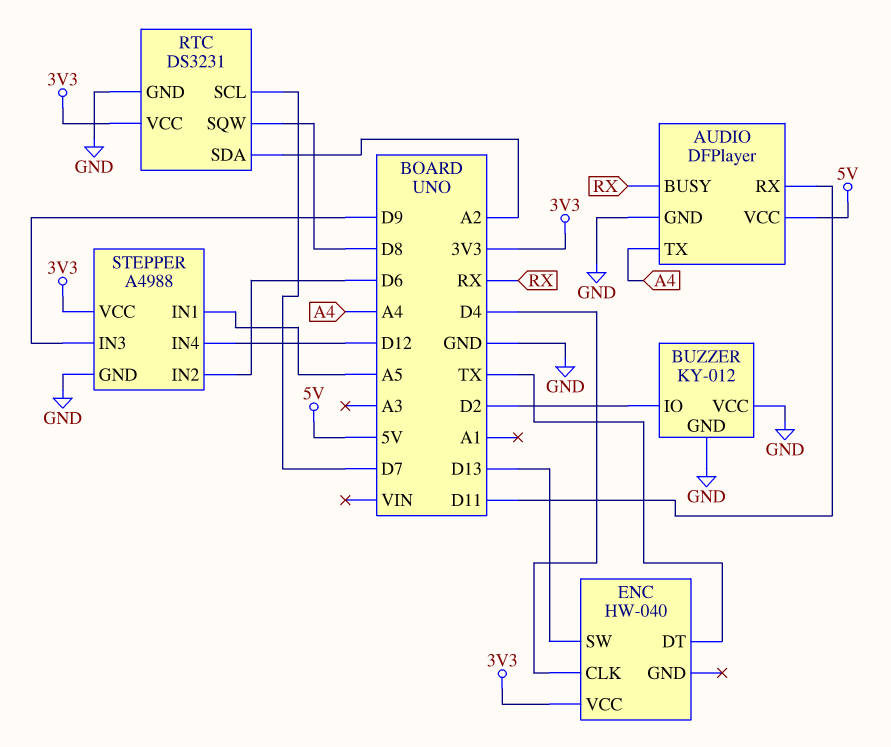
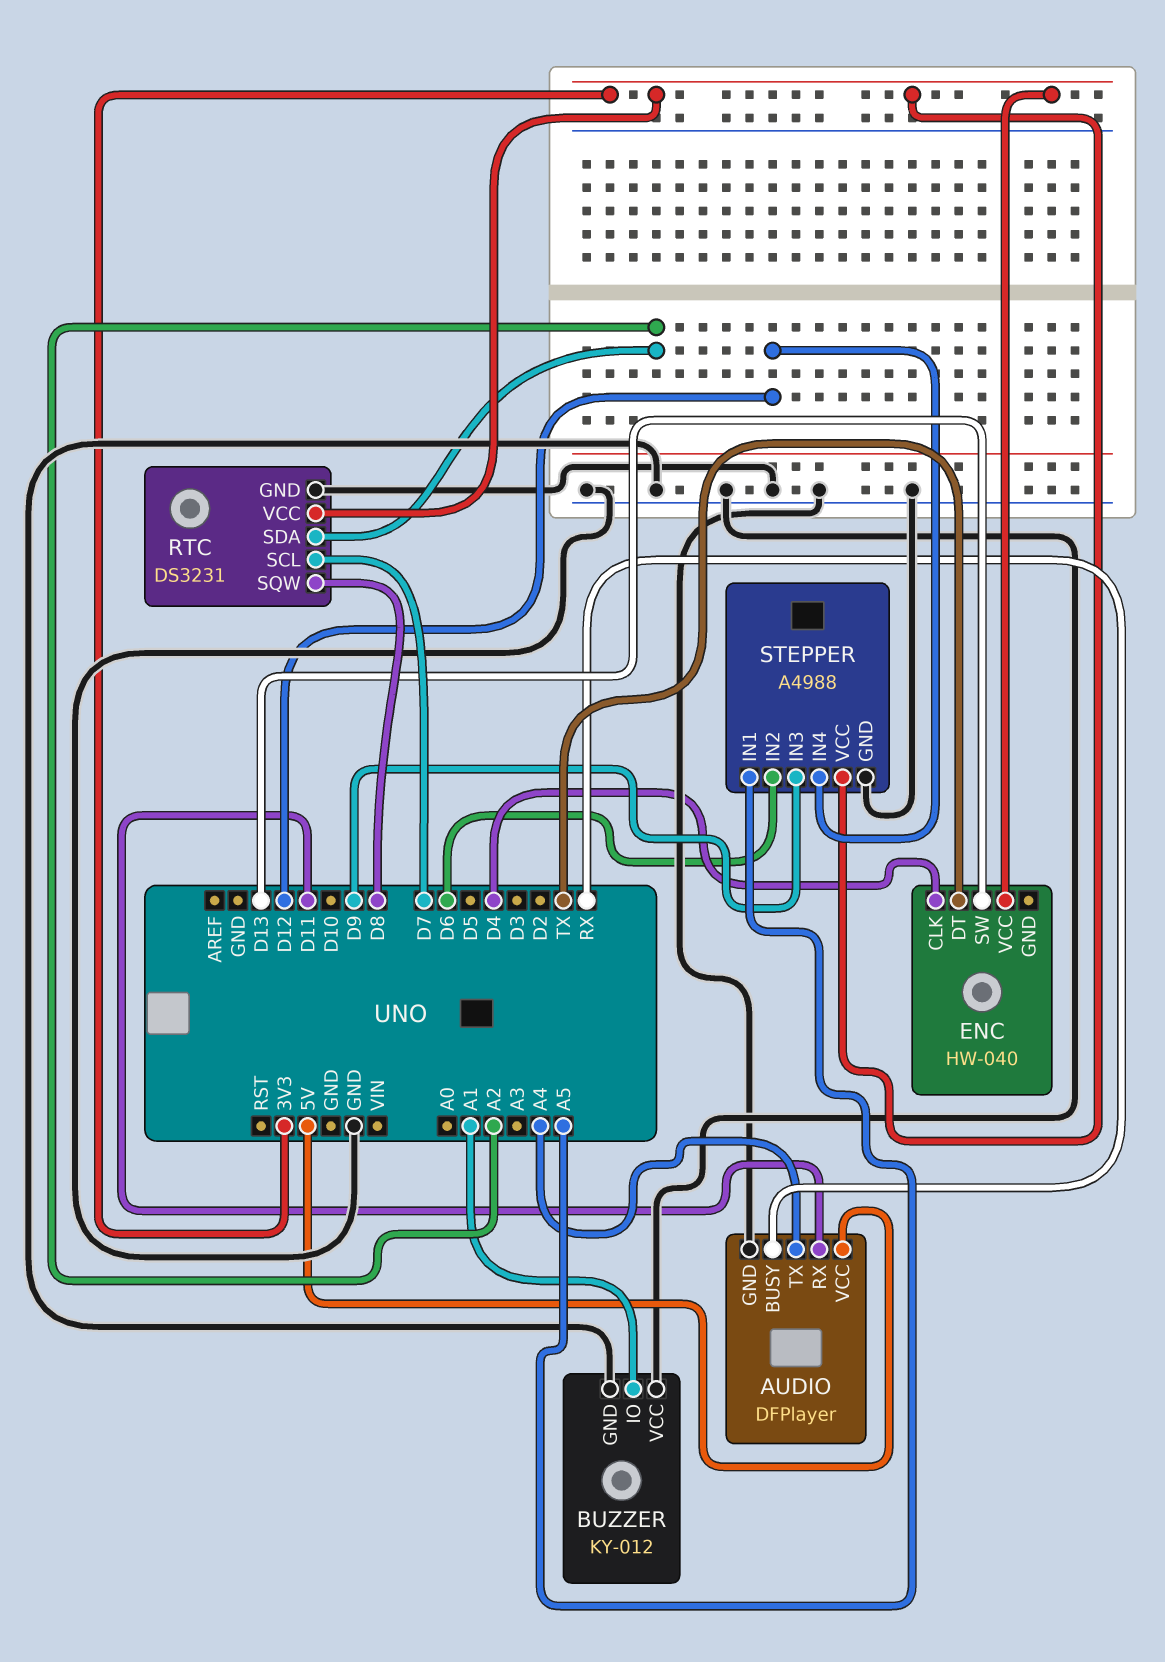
BUZZER pin IO: D2 -> A1

